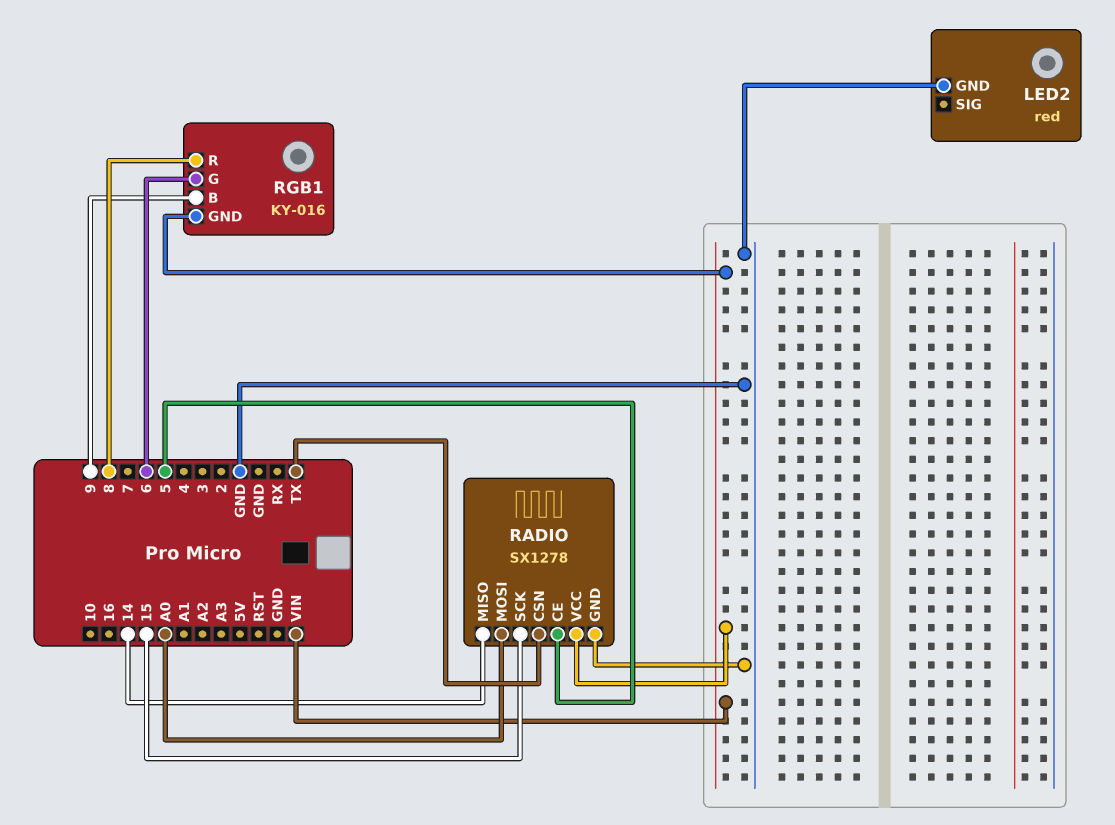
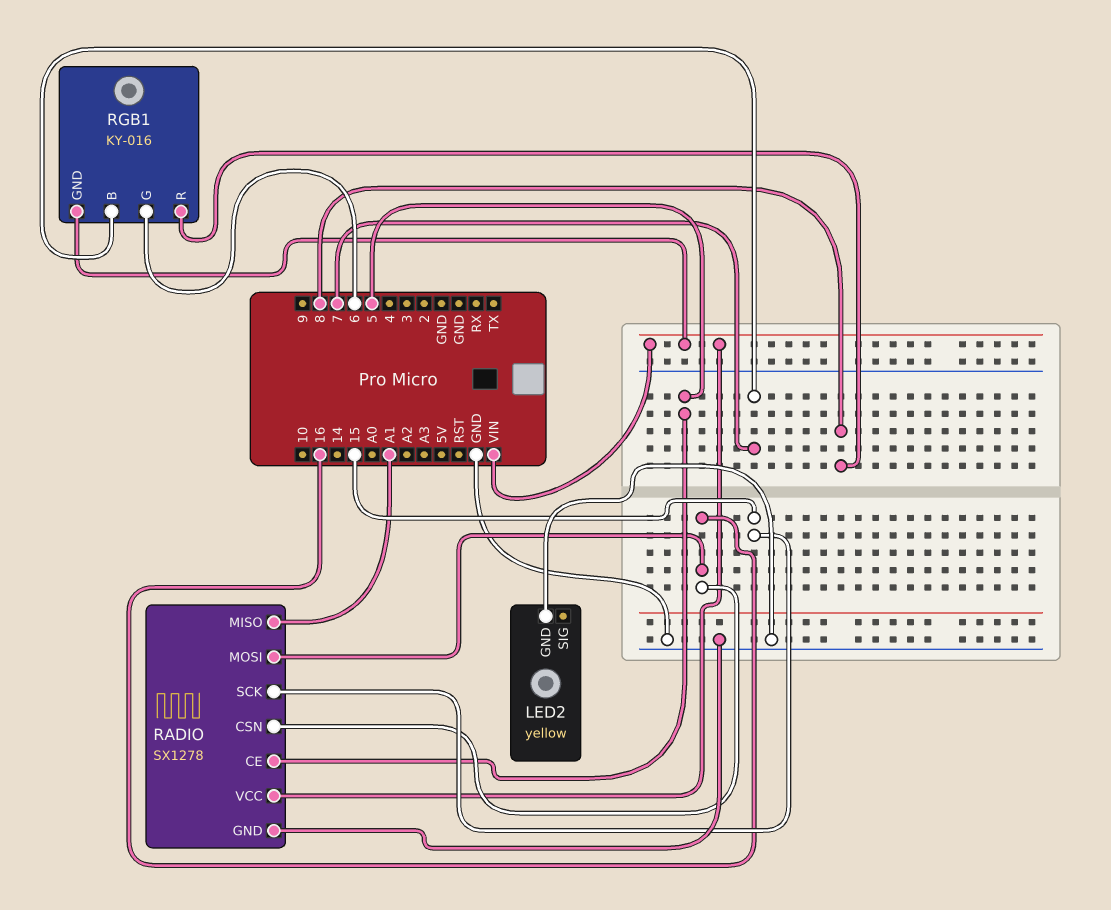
LED2: red -> yellow
RADIO pin CSN: TX -> 16
RADIO pin MISO: 14 -> A1
RADIO pin MOSI: A0 -> 16
RGB1 pin B: 9 -> 7

